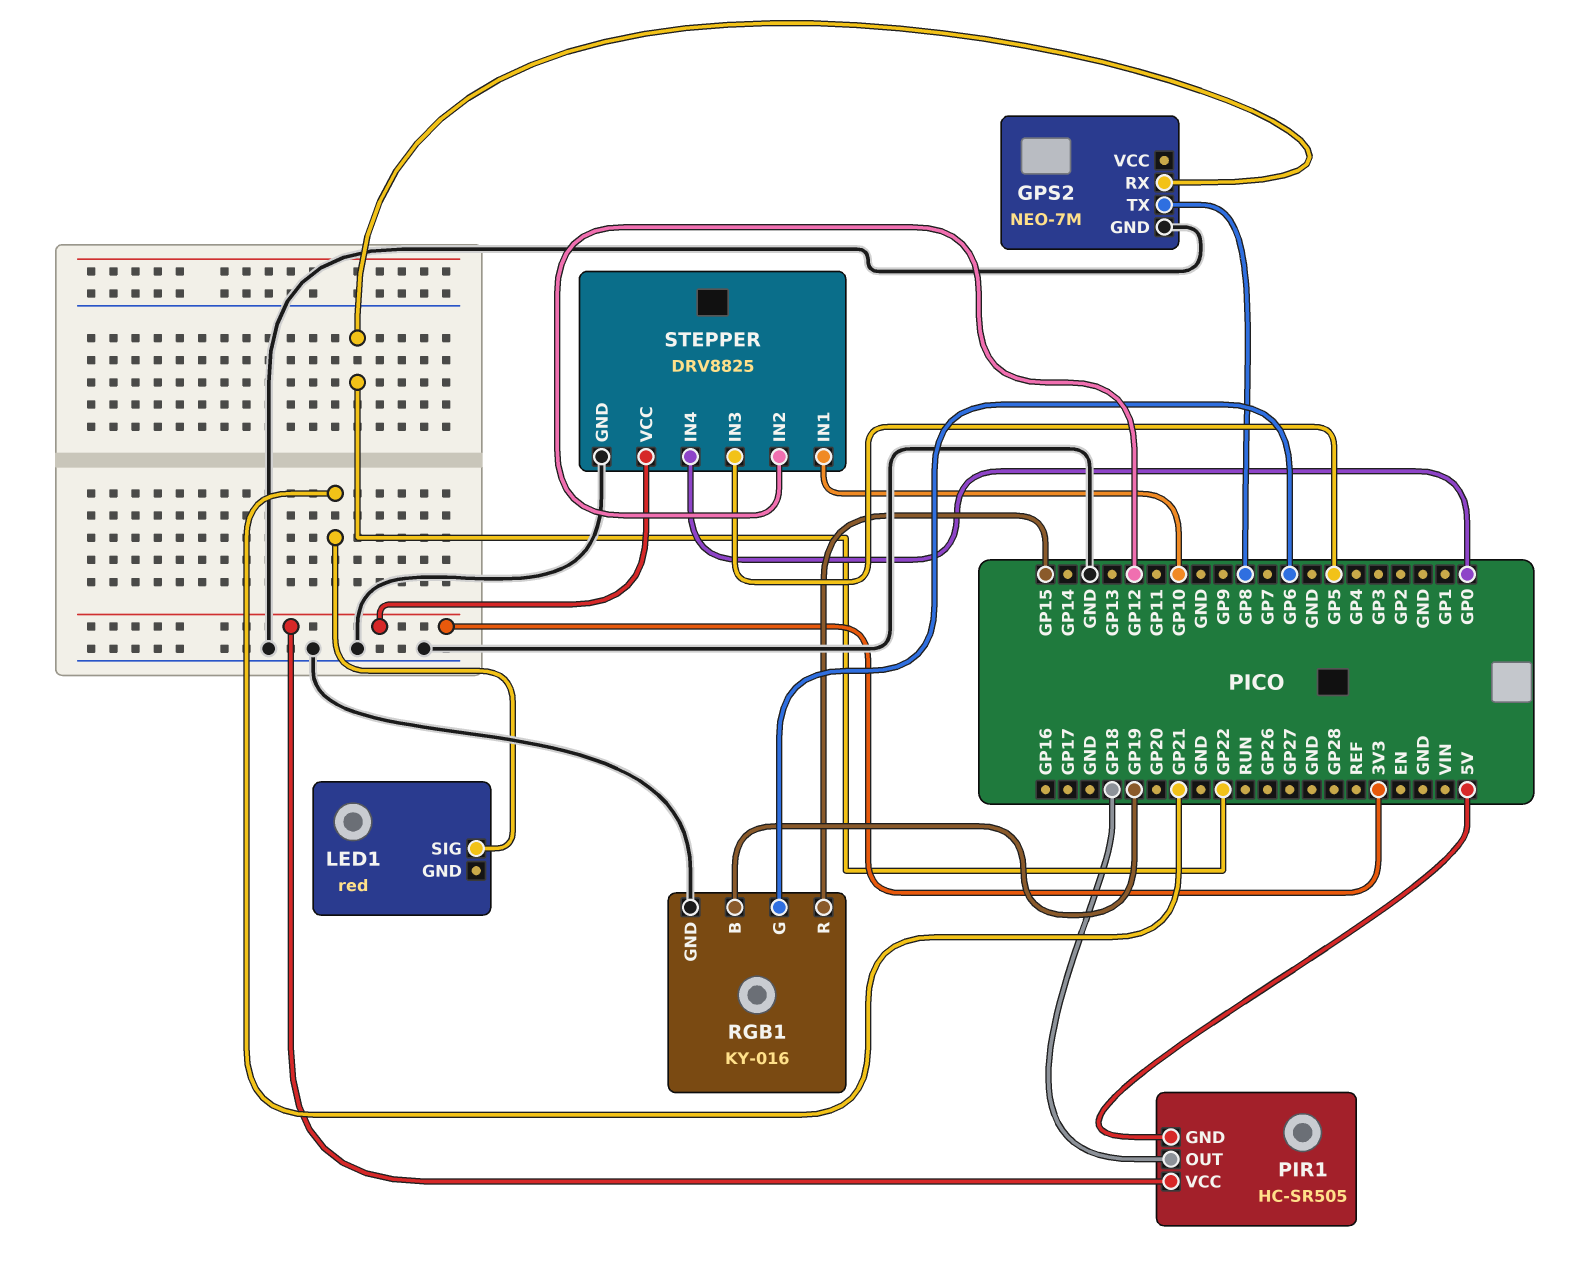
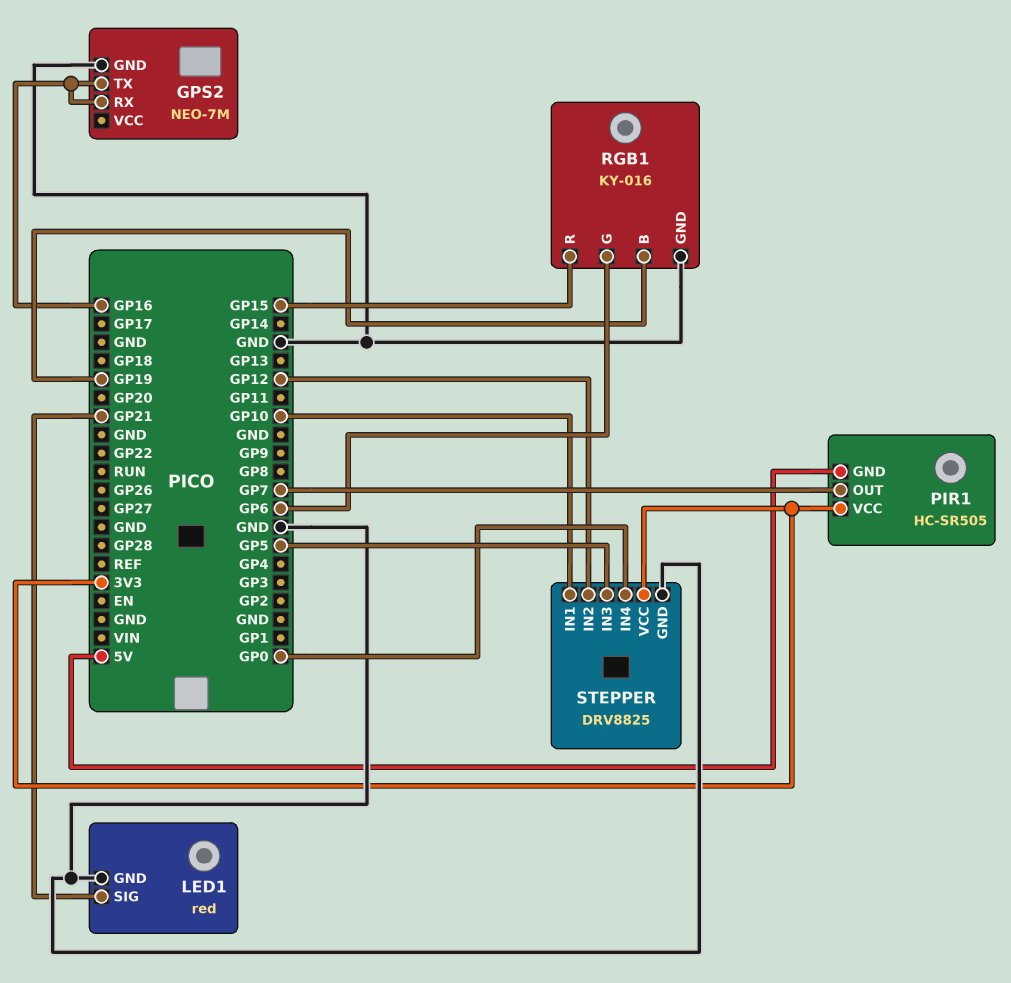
GPS2 pin RX: GP22 -> GP16
GPS2 pin TX: GP8 -> GP16
LED1 pin GND: none -> GND
PIR1 pin OUT: GP18 -> GP7

